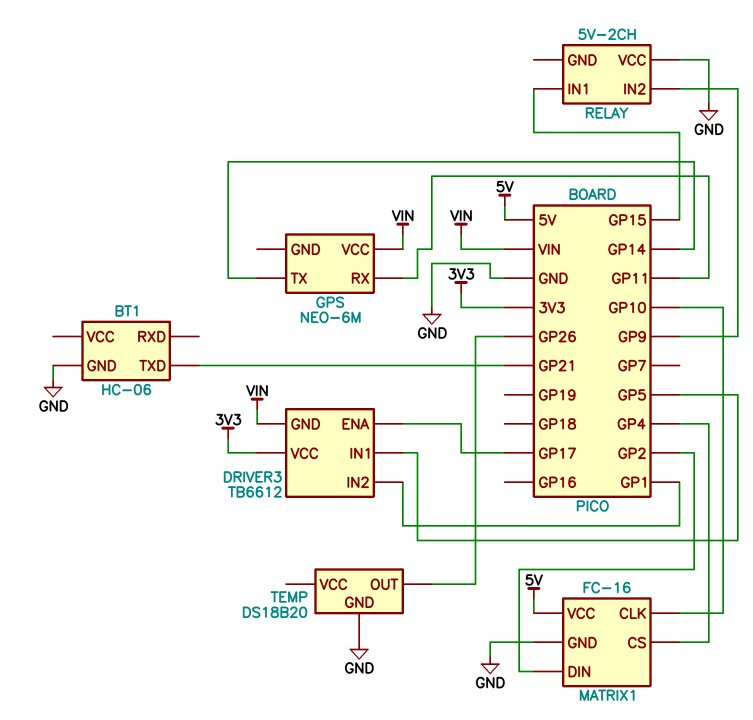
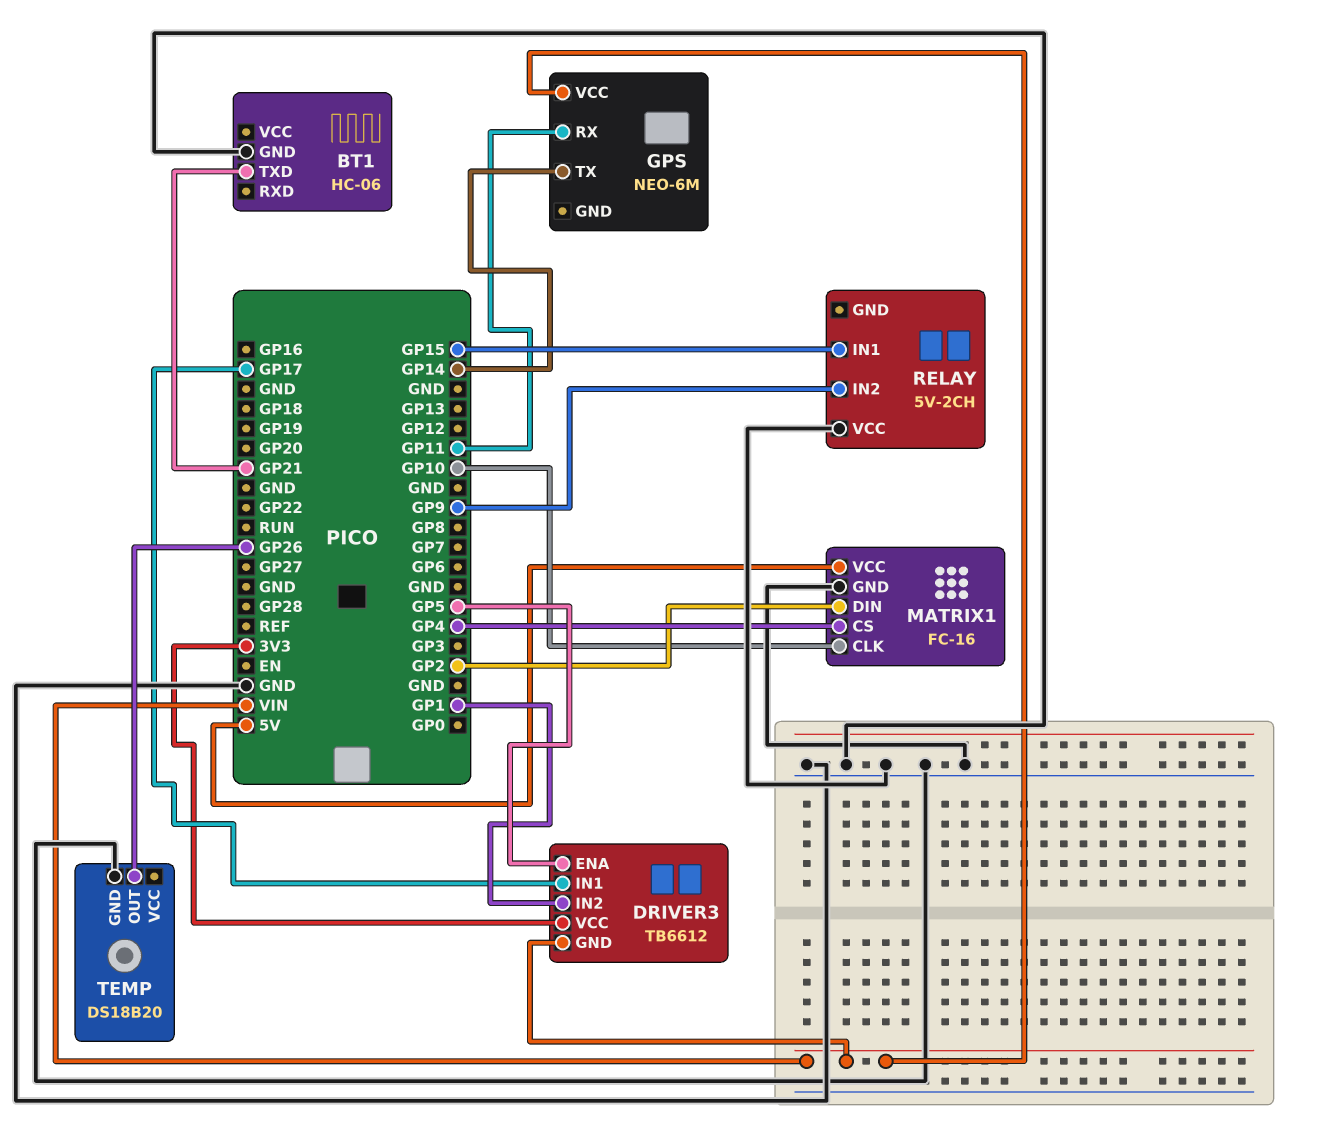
DRIVER3 pin ENA: GP17 -> GP5
DRIVER3 pin IN1: GP5 -> GP17

